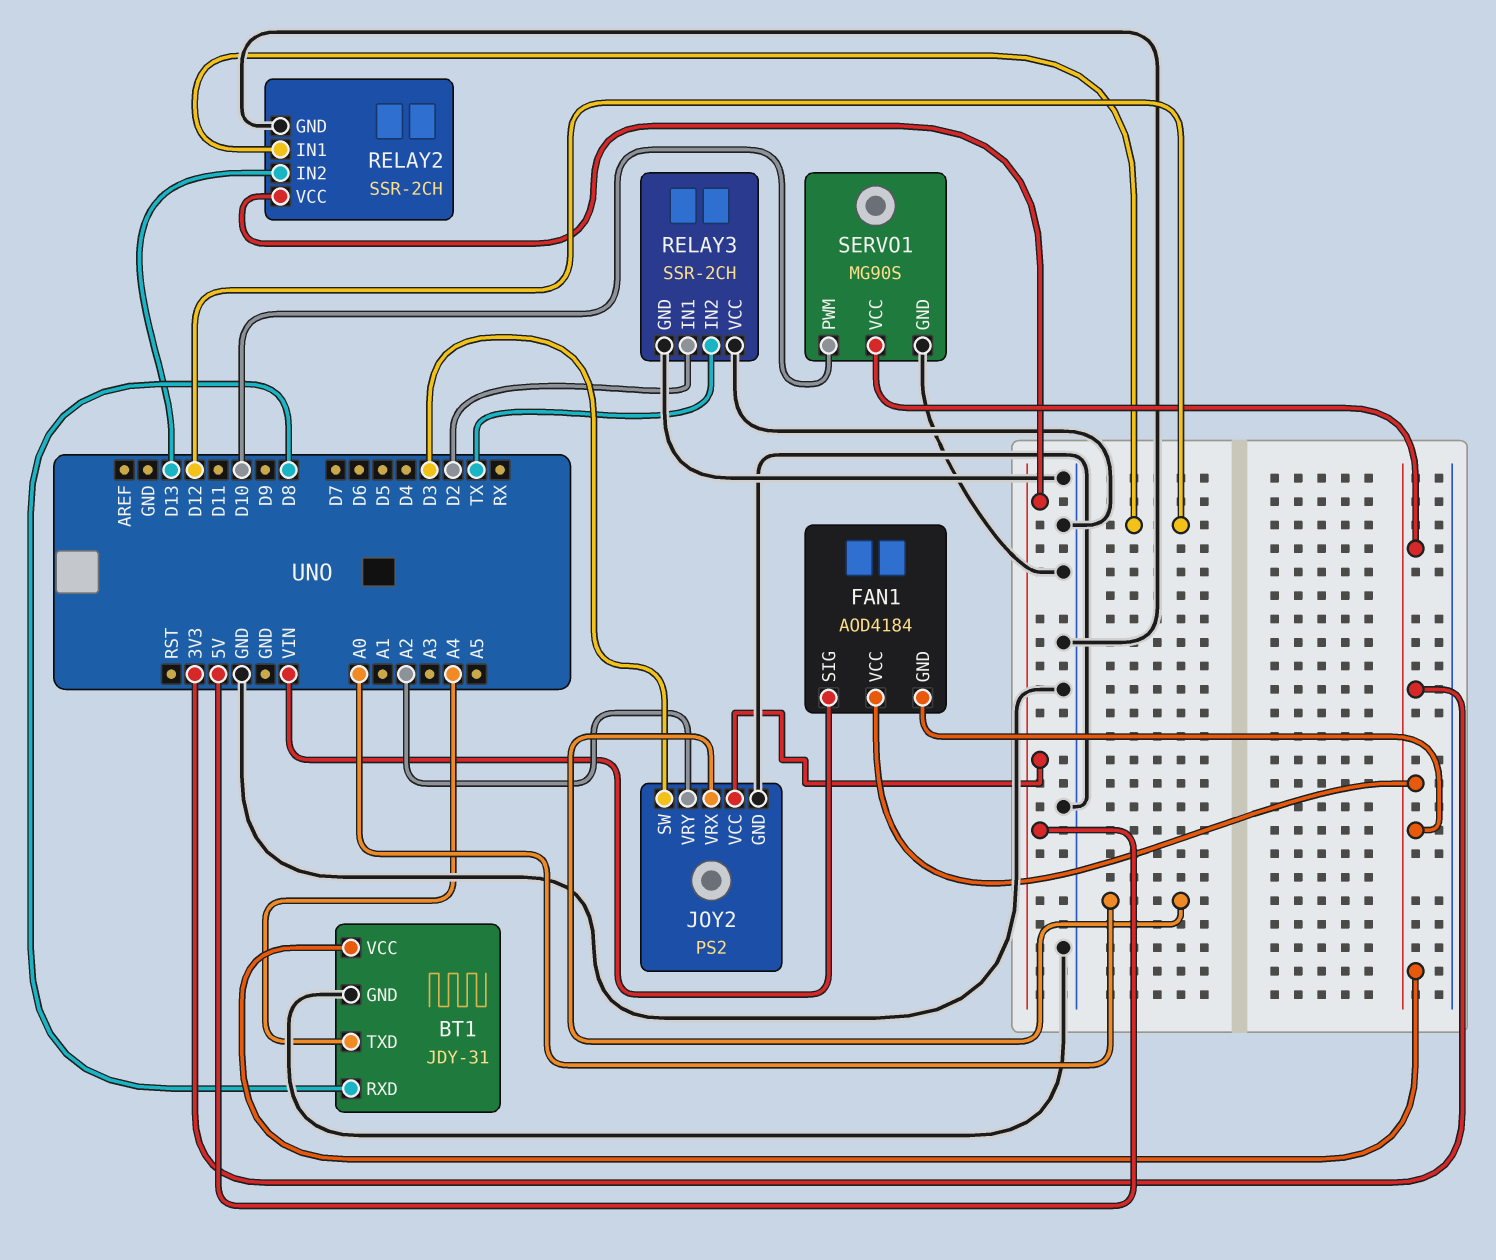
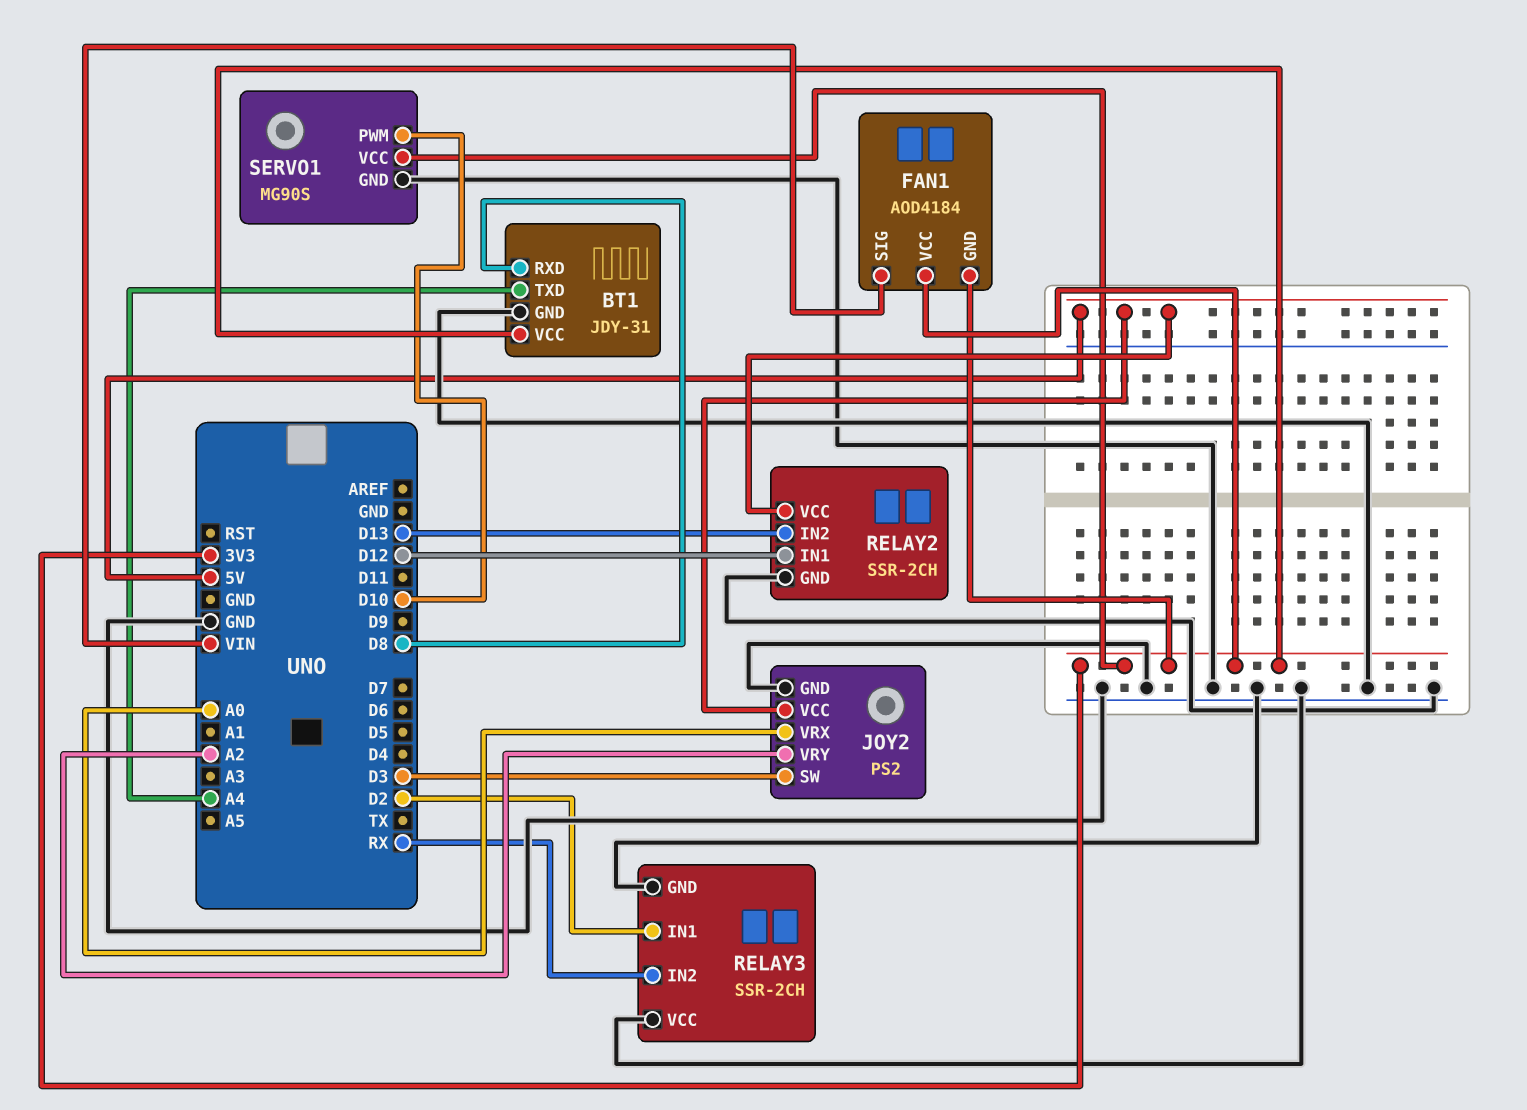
RELAY3 pin IN2: TX -> RX

